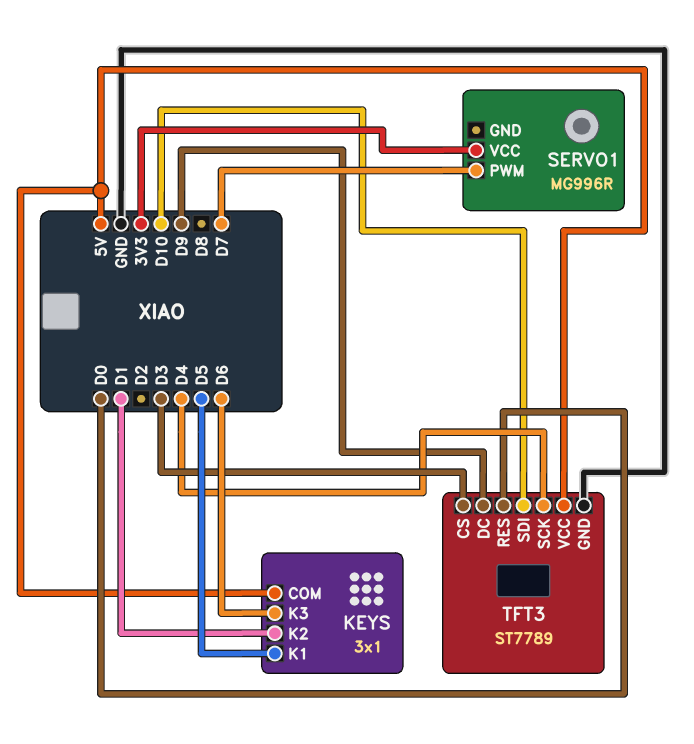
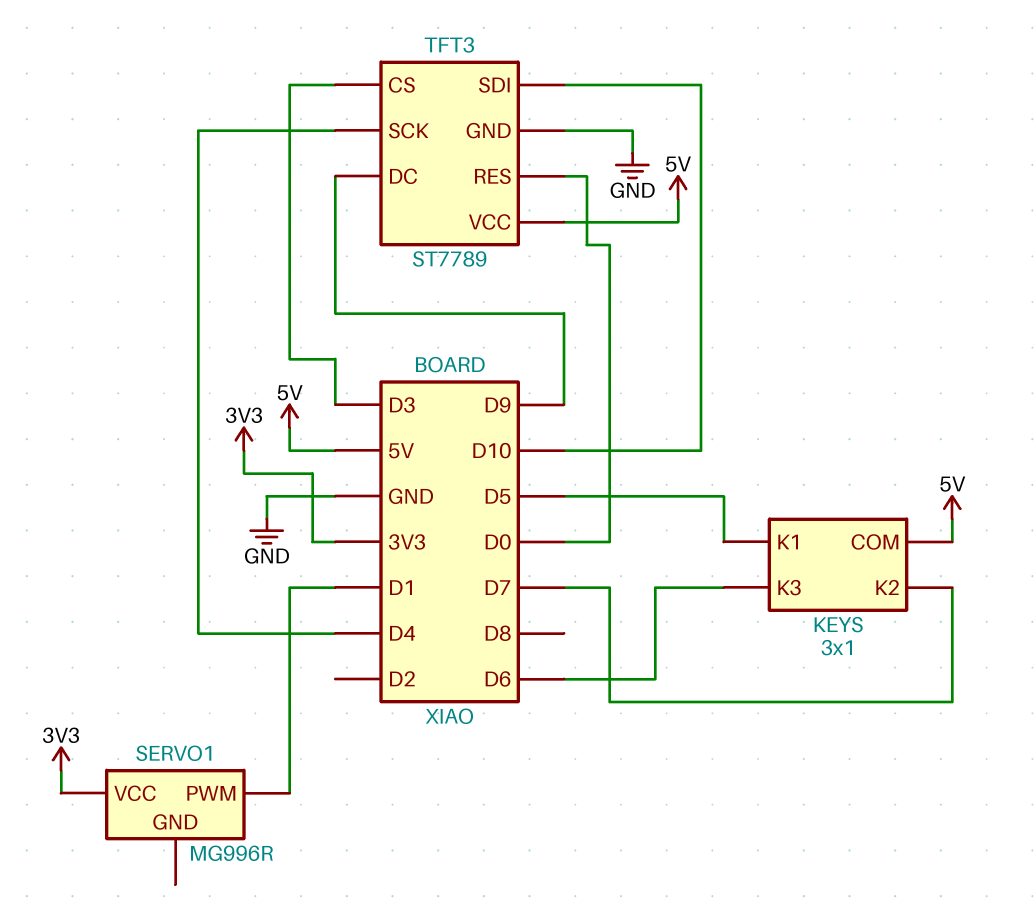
KEYS pin K2: D1 -> D7
SERVO1 pin PWM: D7 -> D1

